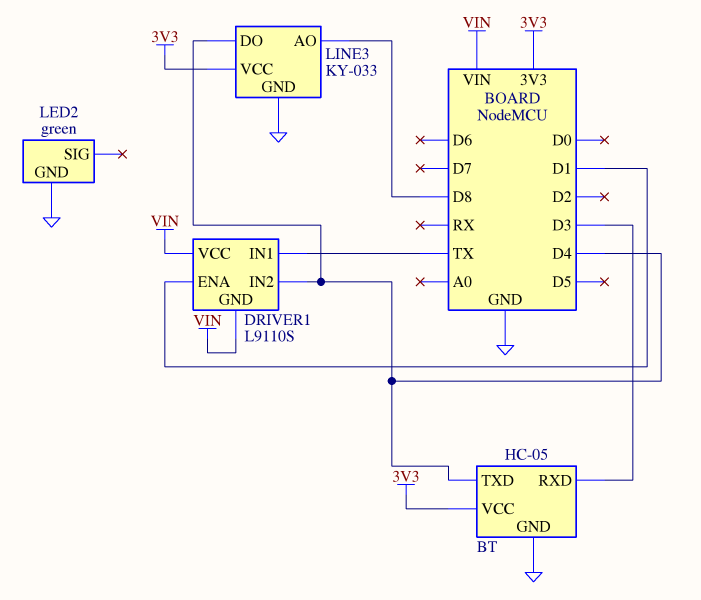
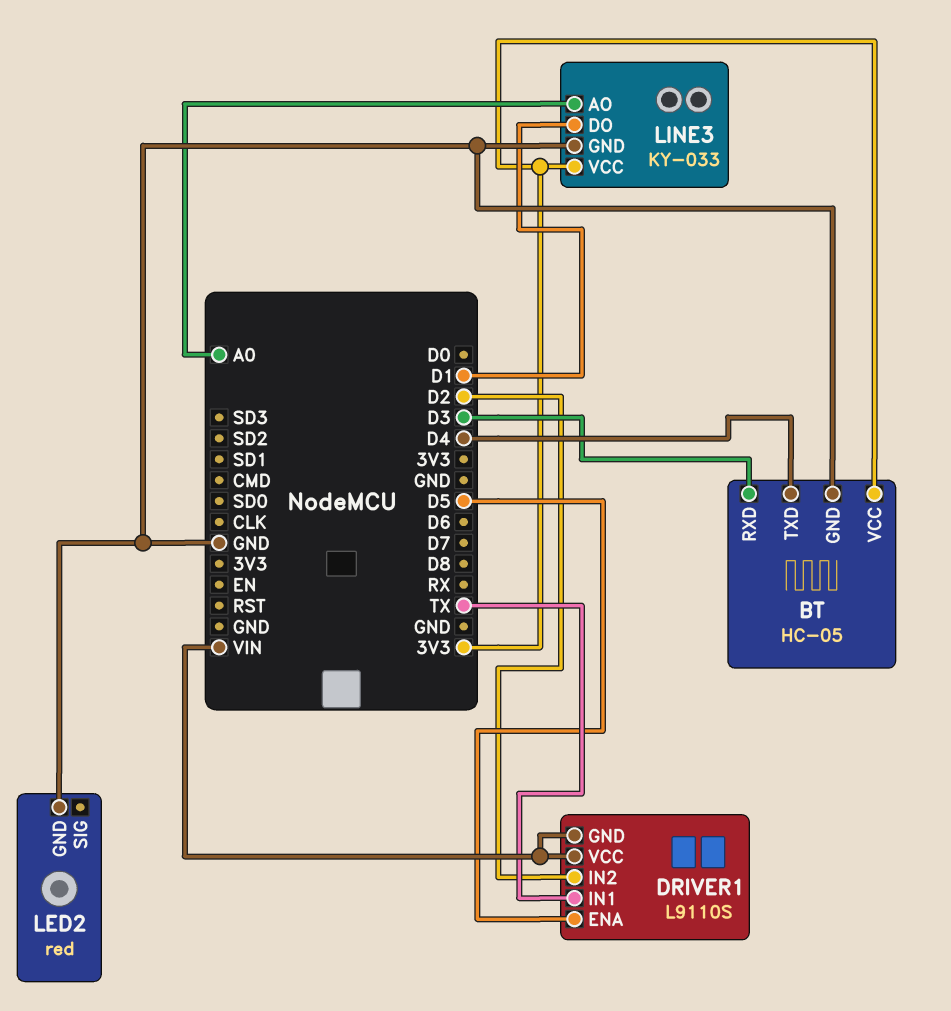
DRIVER1 pin ENA: D1 -> D5
DRIVER1 pin IN2: D4 -> D2
LED2: green -> red
LINE3 pin AO: D8 -> A0
LINE3 pin DO: D4 -> D1

